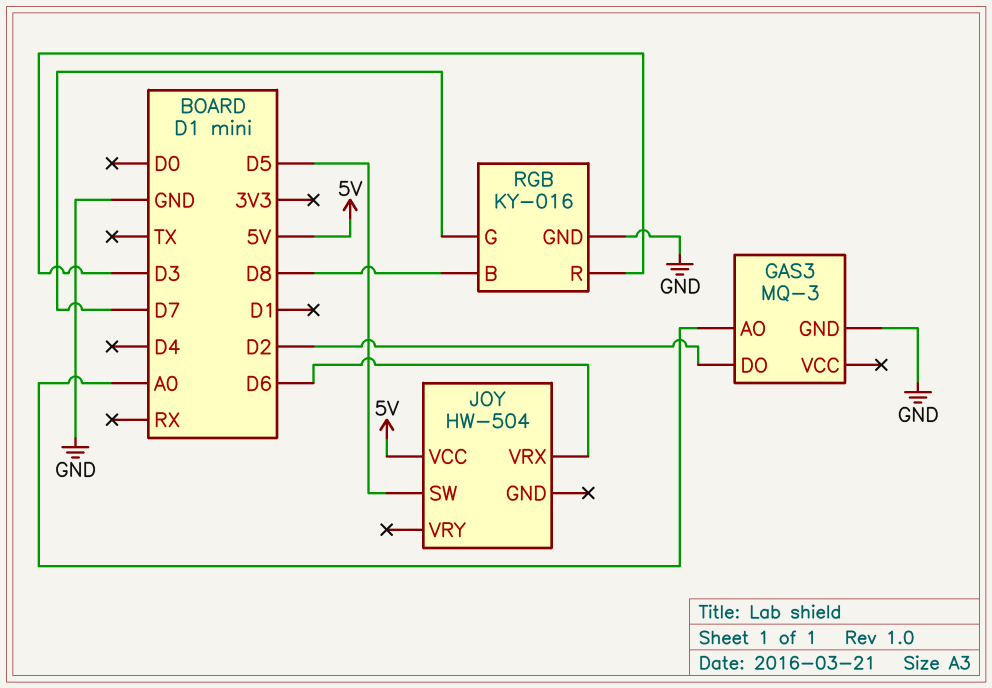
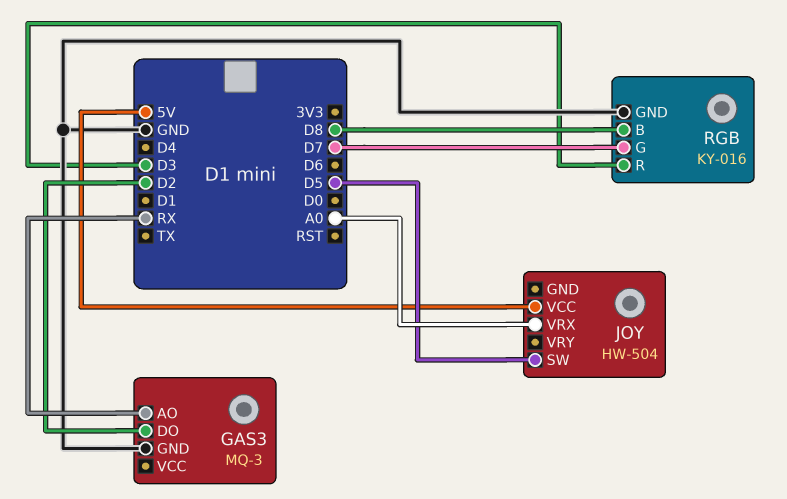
GAS3 pin AO: A0 -> RX
JOY pin VRX: D6 -> A0

